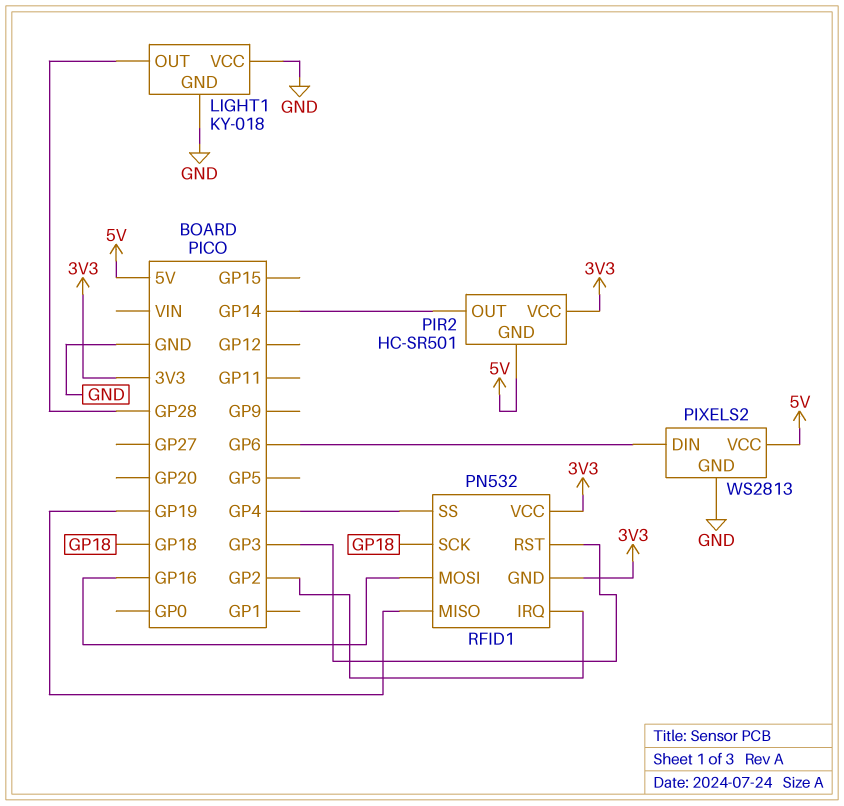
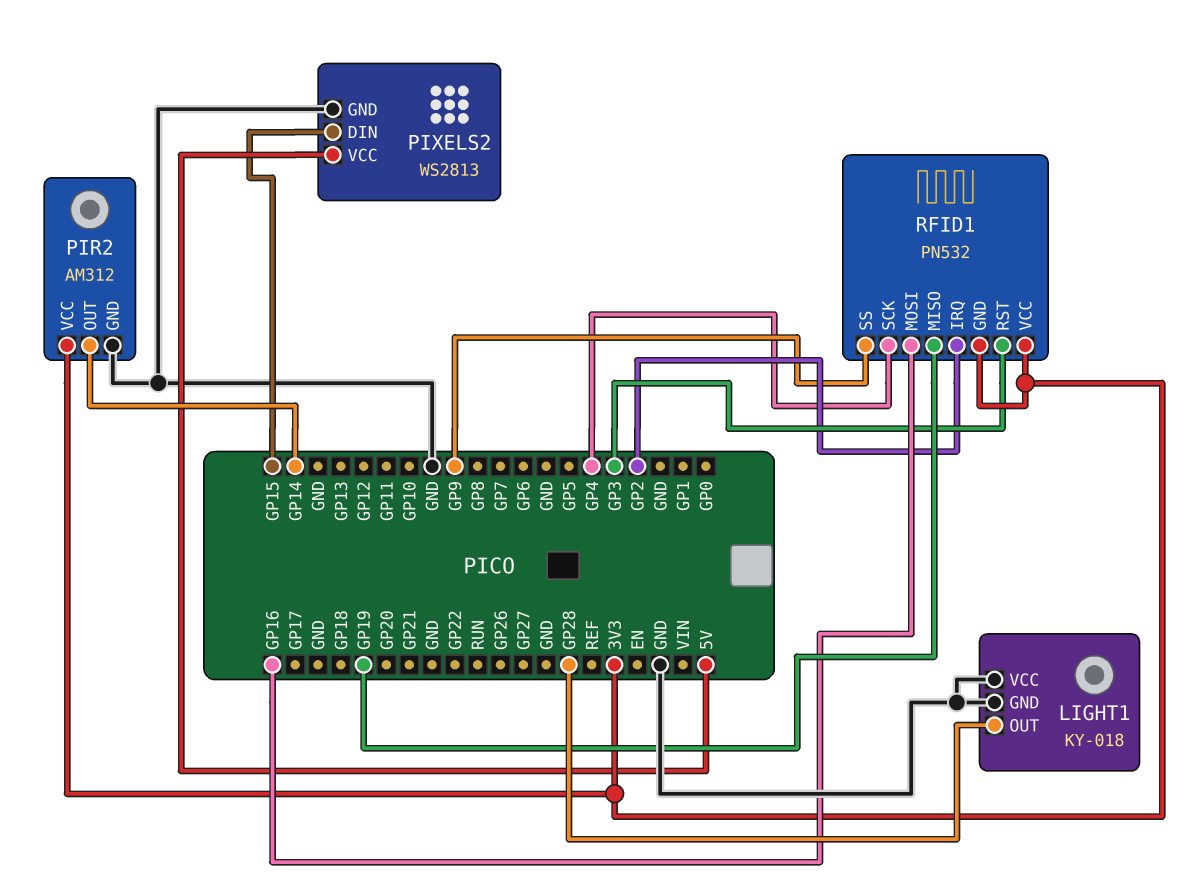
PIR2: HC-SR501 -> AM312
PIR2 pin GND: 5V -> GND
PIXELS2 pin DIN: GP6 -> GP15
RFID1 pin SCK: GP18 -> GP4
RFID1 pin SS: GP4 -> GP9

